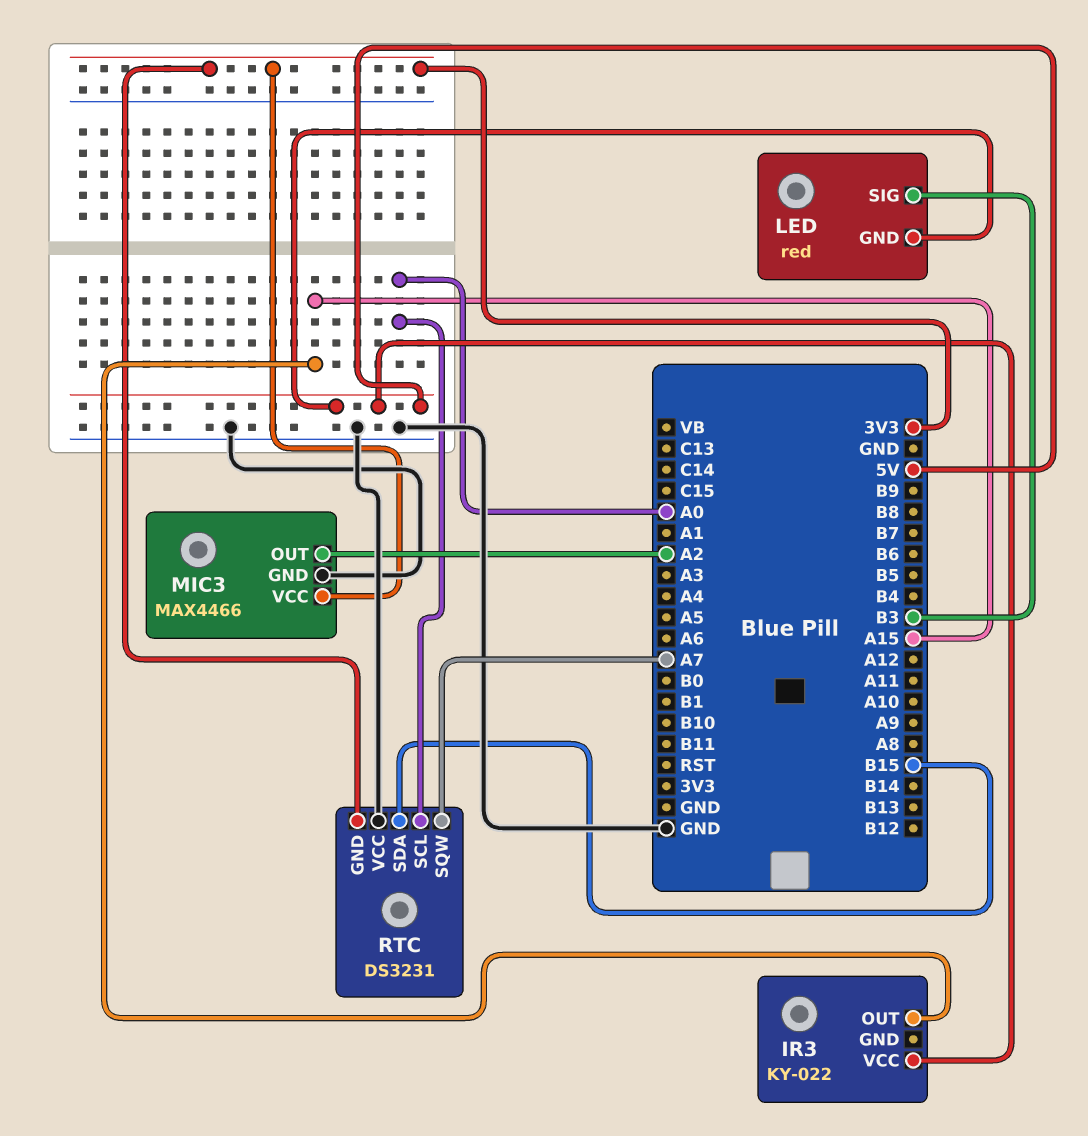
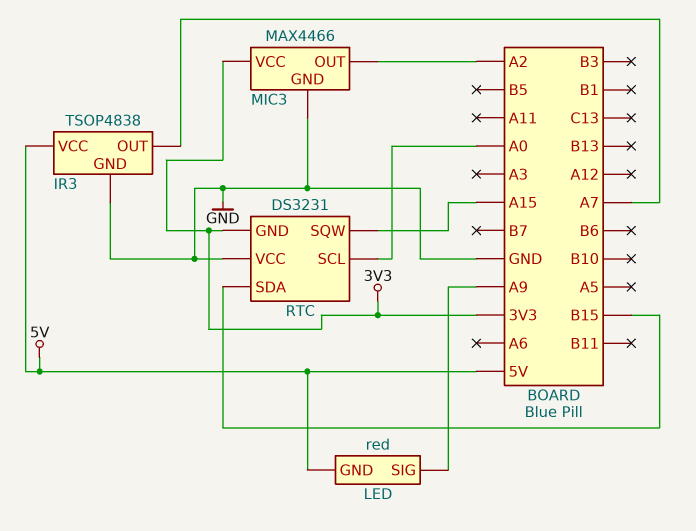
IR3: KY-022 -> TSOP4838
IR3 pin GND: none -> GND
IR3 pin OUT: A15 -> A7
LED pin SIG: B3 -> A9
RTC pin SQW: A7 -> A15

